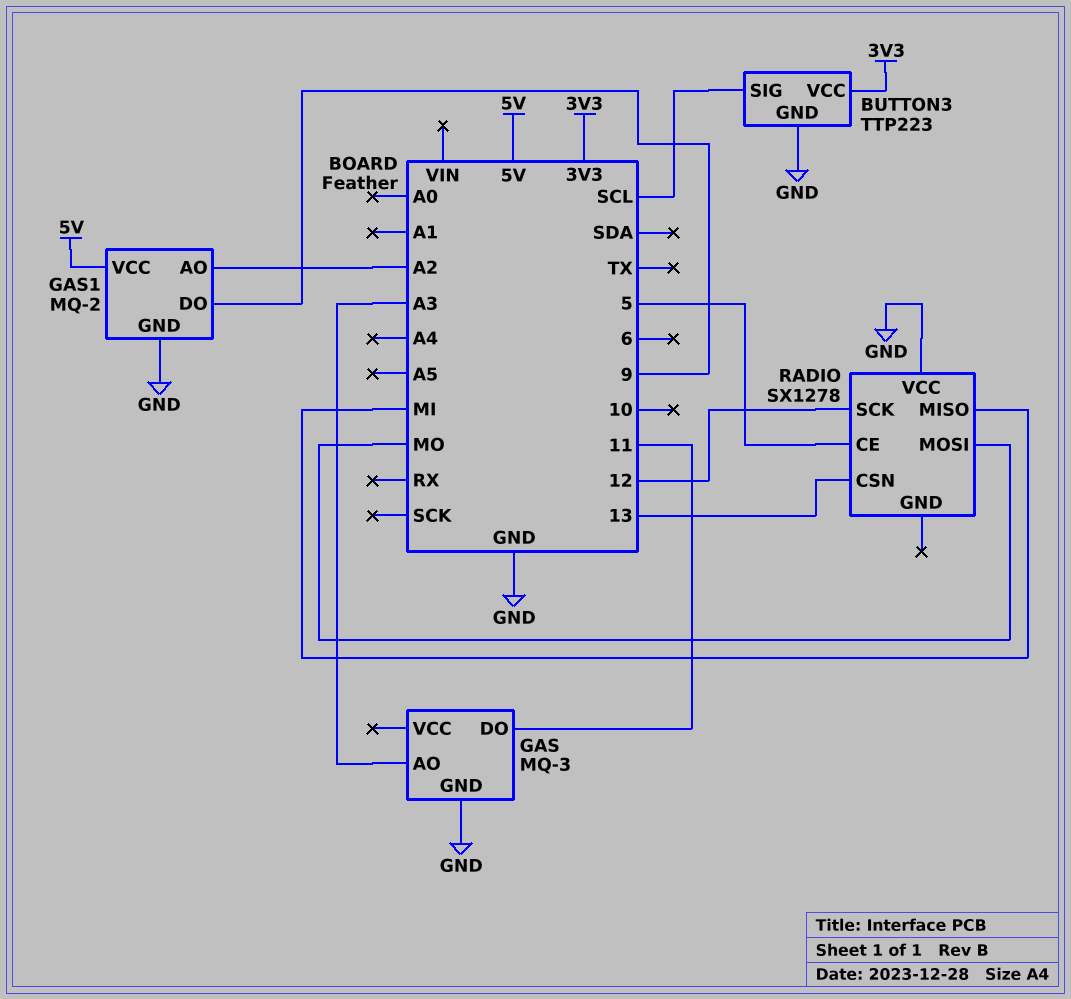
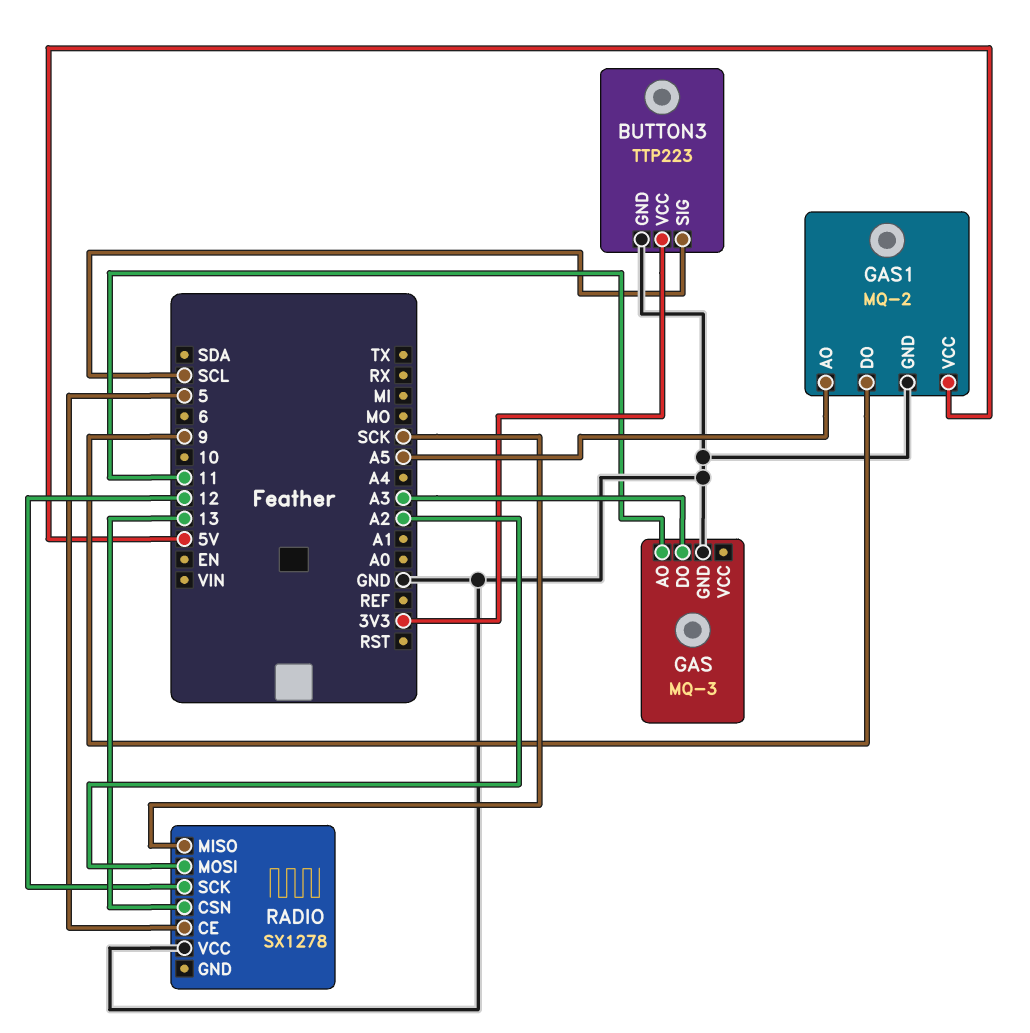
GAS pin AO: A3 -> 11
GAS pin DO: 11 -> A3
GAS1 pin AO: A2 -> A5
RADIO pin MISO: MI -> SCK
RADIO pin MOSI: MO -> A2

